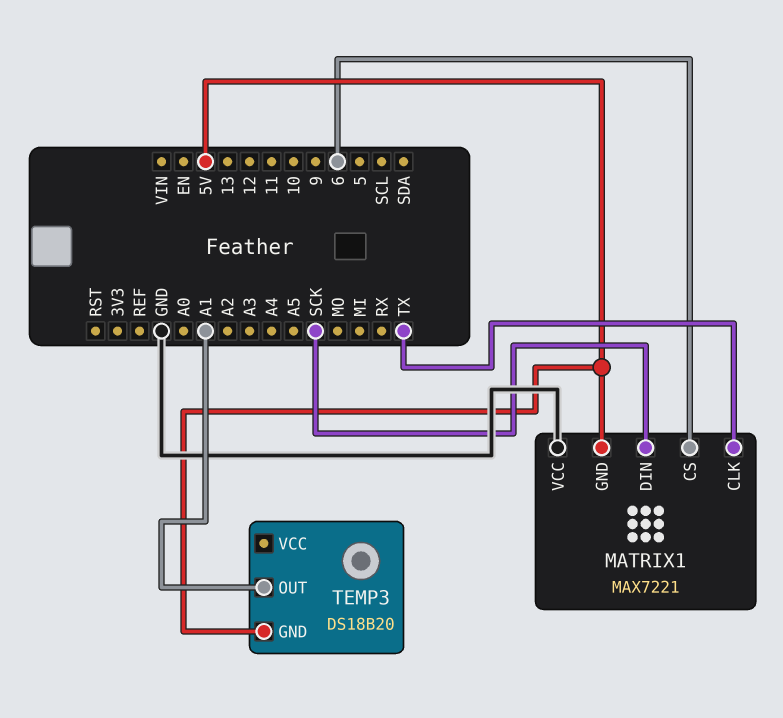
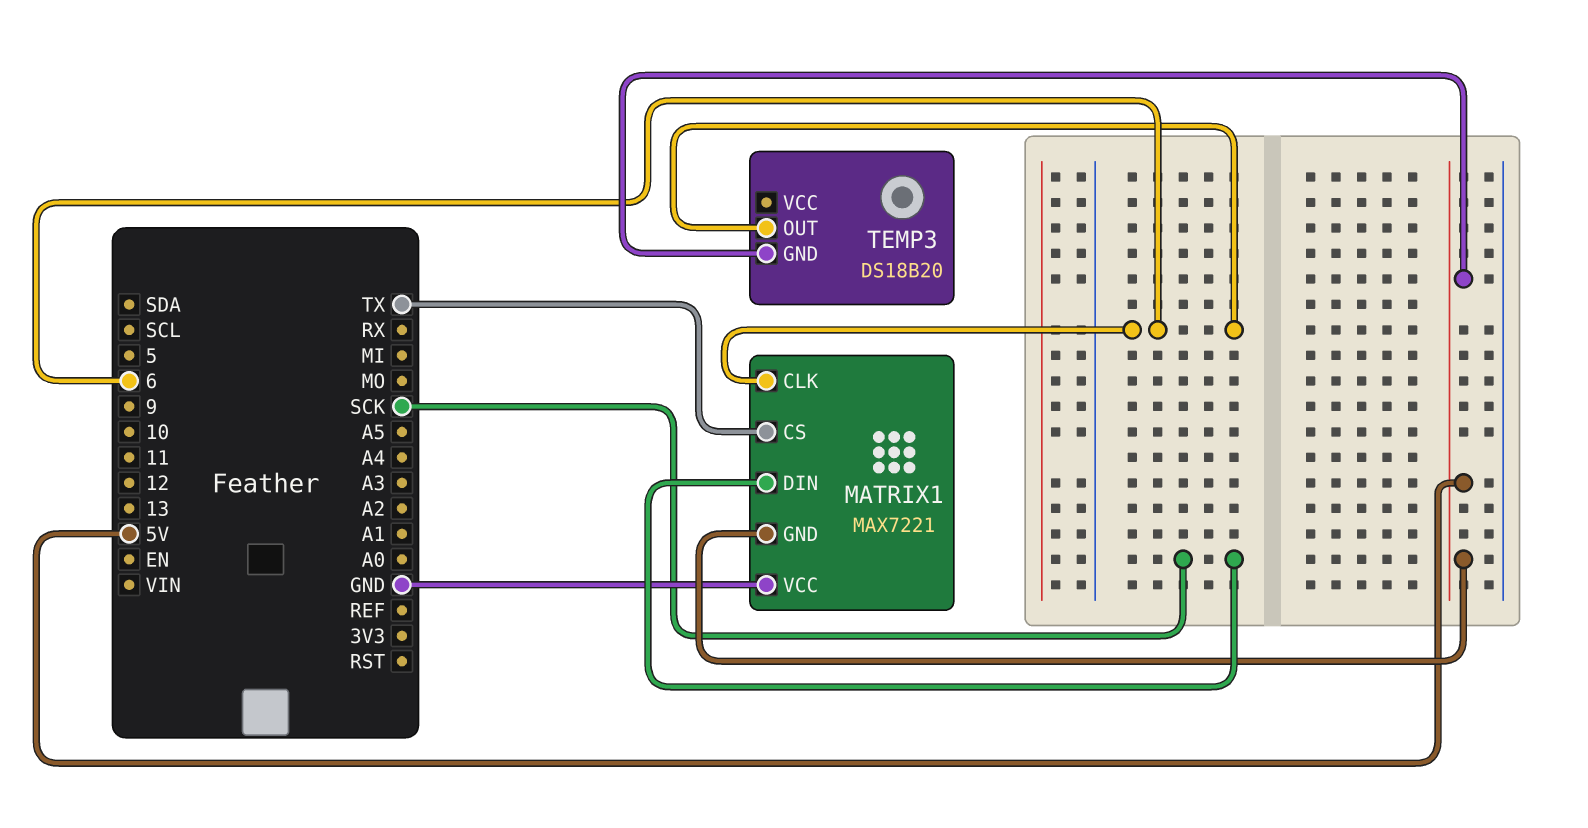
MATRIX1 pin CLK: TX -> 6
MATRIX1 pin CS: 6 -> TX
TEMP3 pin OUT: A1 -> 6

